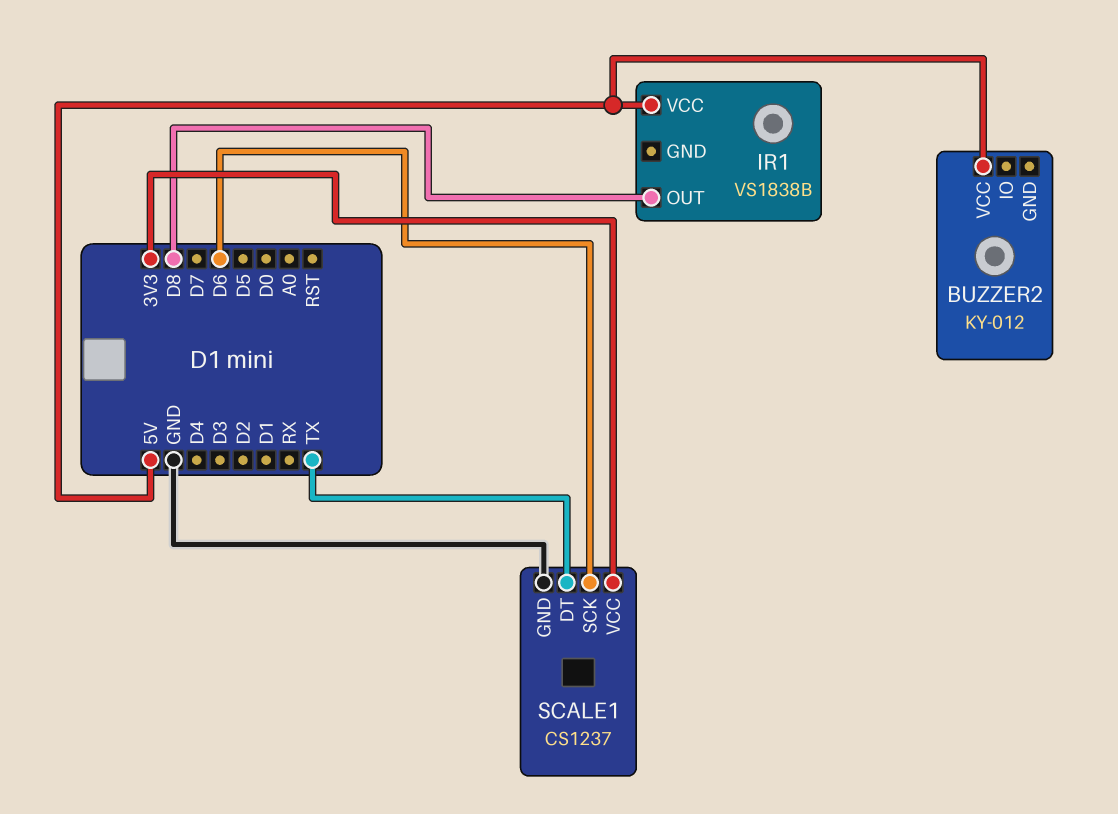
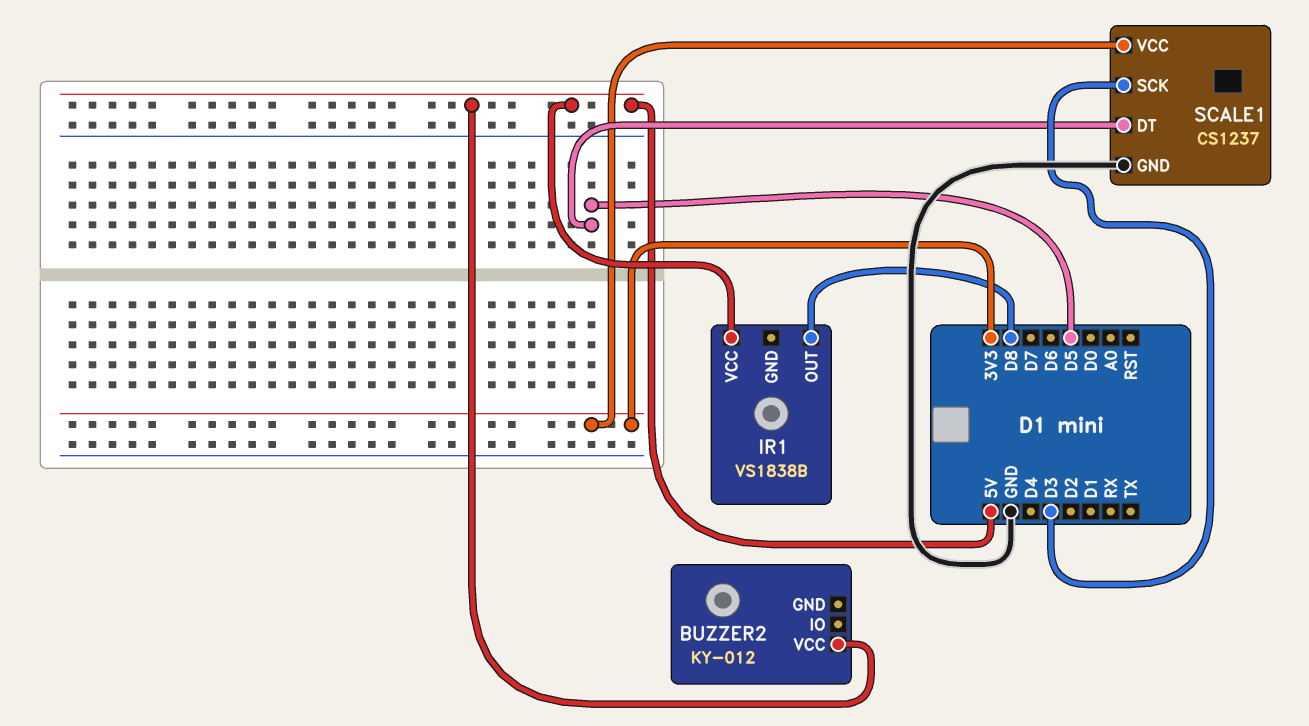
SCALE1 pin DT: TX -> D5
SCALE1 pin SCK: D6 -> D3

